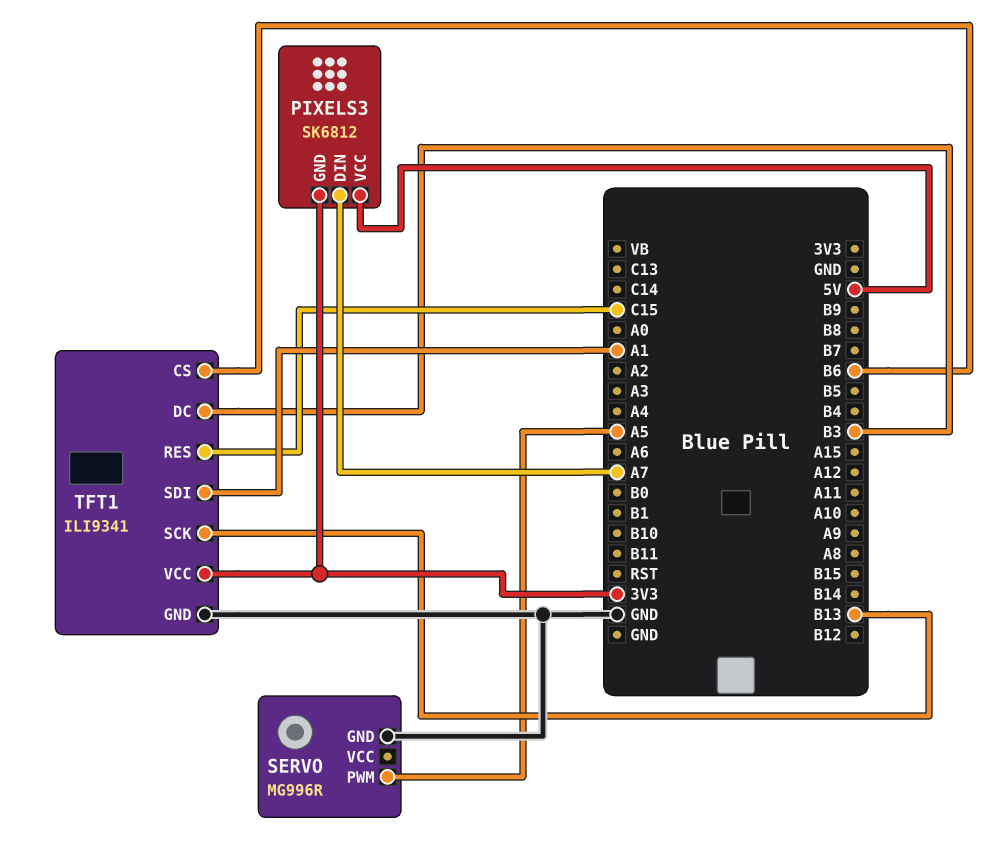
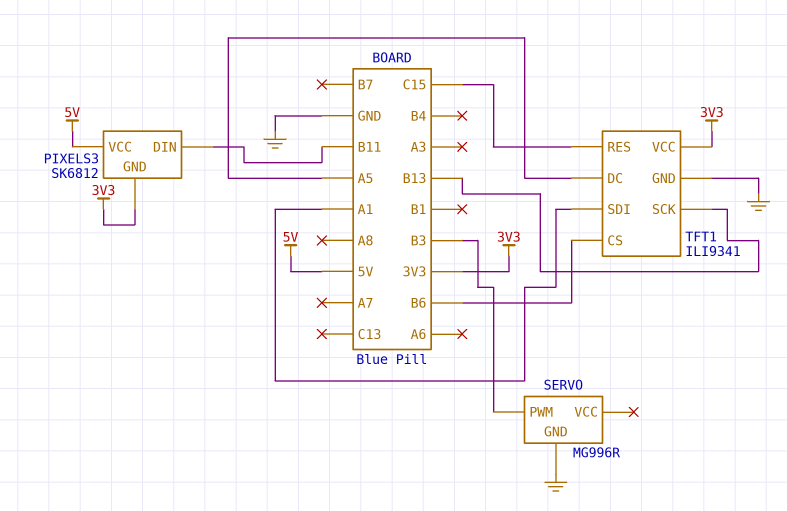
PIXELS3 pin DIN: A7 -> B11
SERVO pin PWM: A5 -> B3
TFT1 pin DC: B3 -> A5

